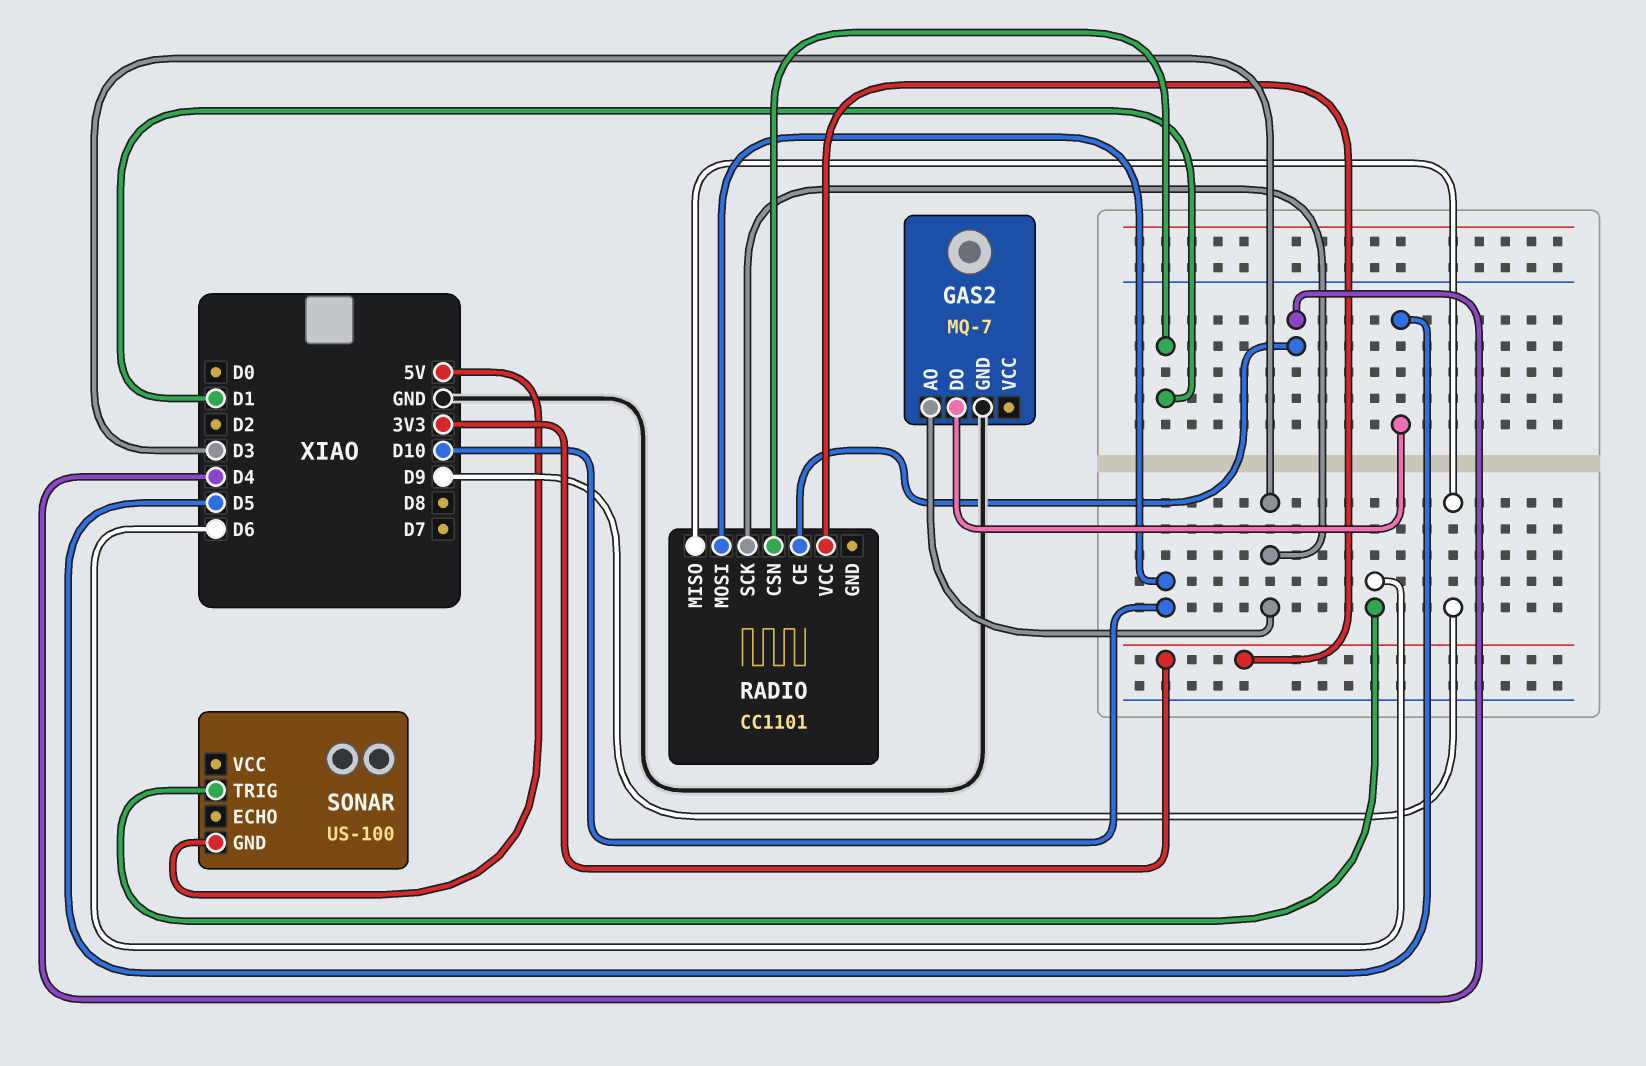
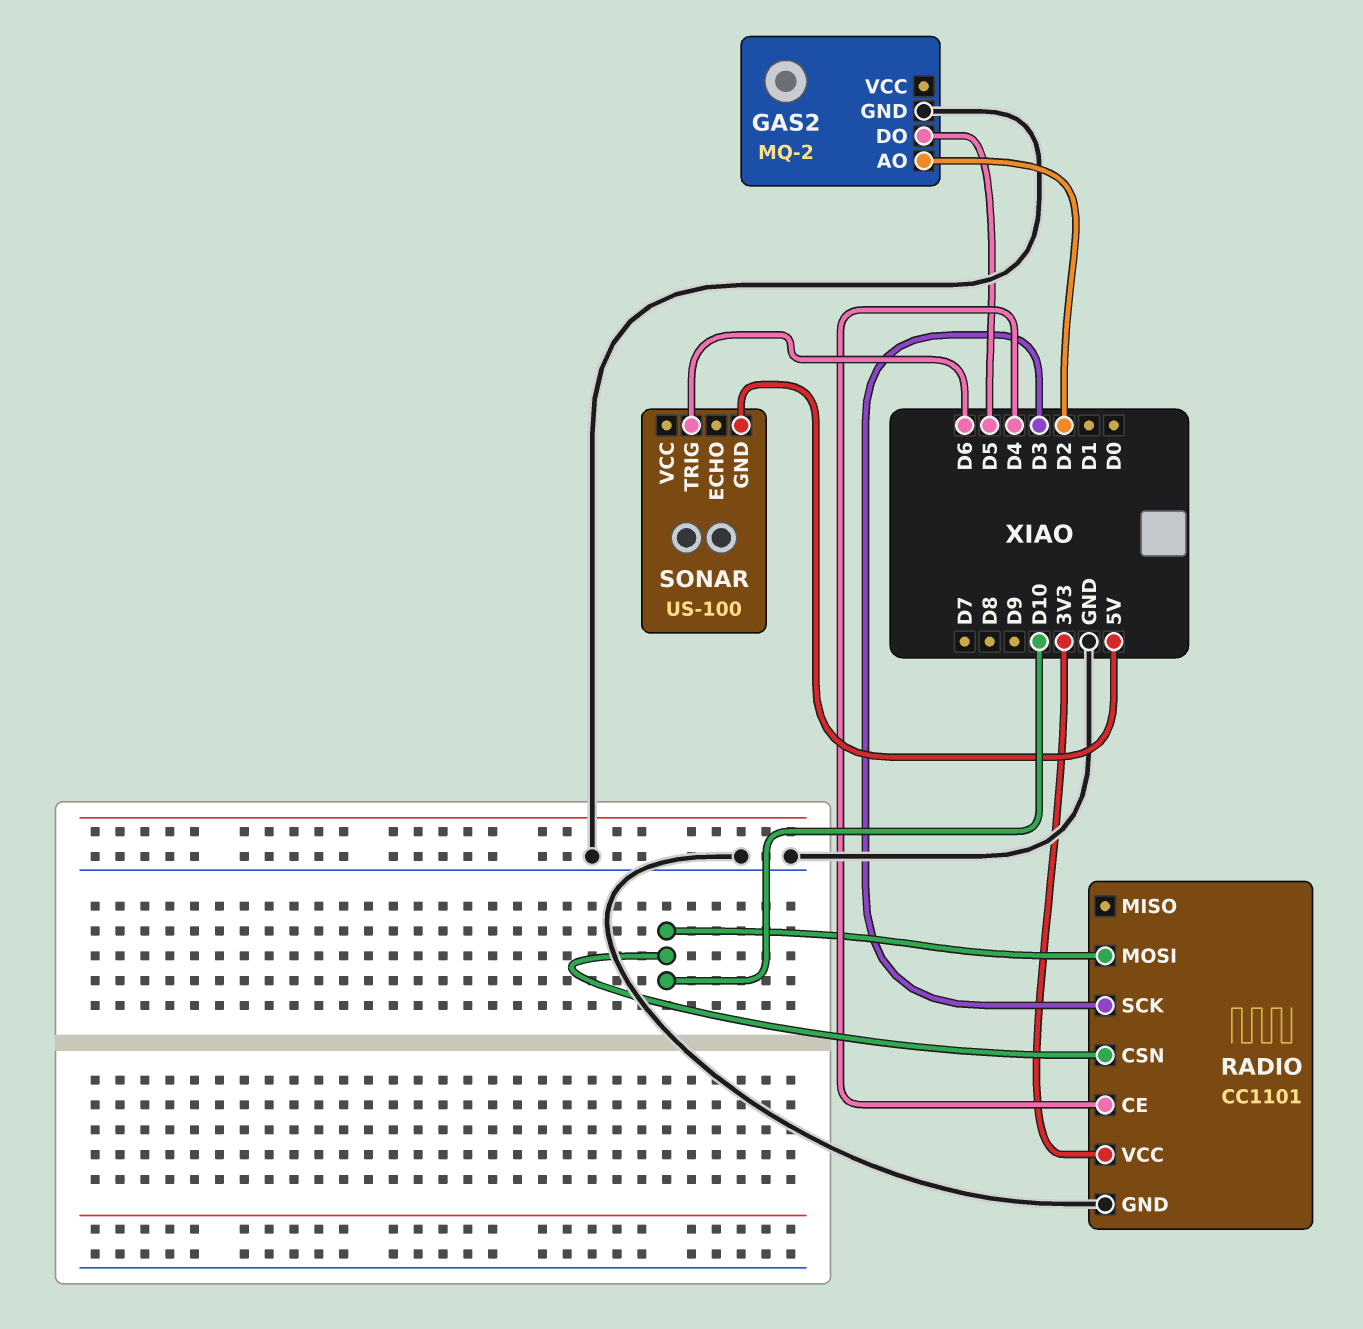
GAS2: MQ-7 -> MQ-2
GAS2 pin AO: D3 -> D2
RADIO pin CSN: D1 -> D10
RADIO pin GND: none -> GND
RADIO pin MISO: D9 -> none

